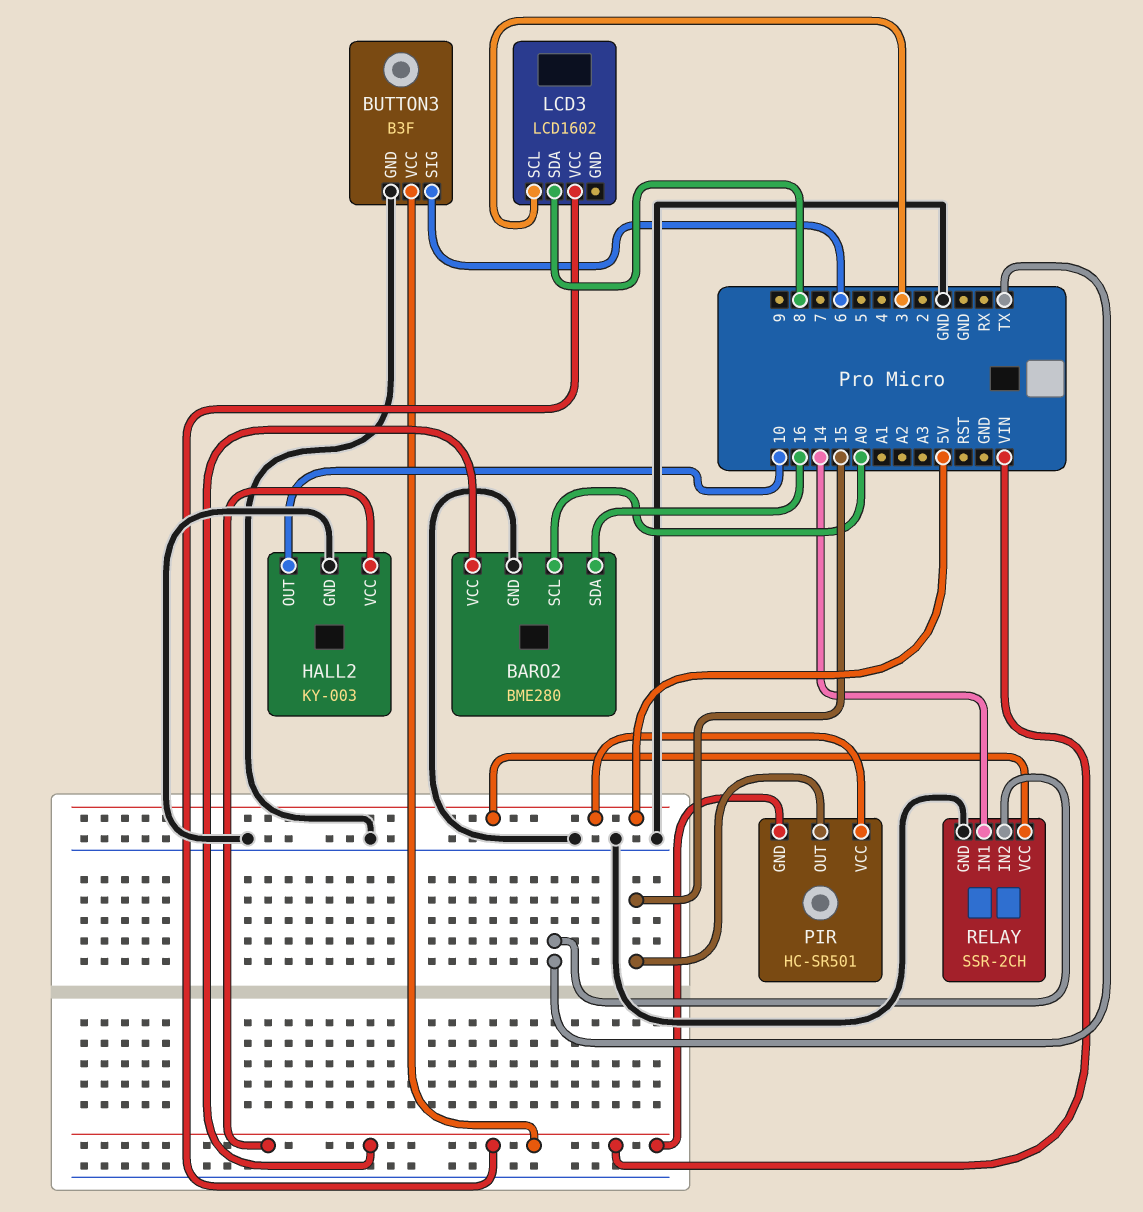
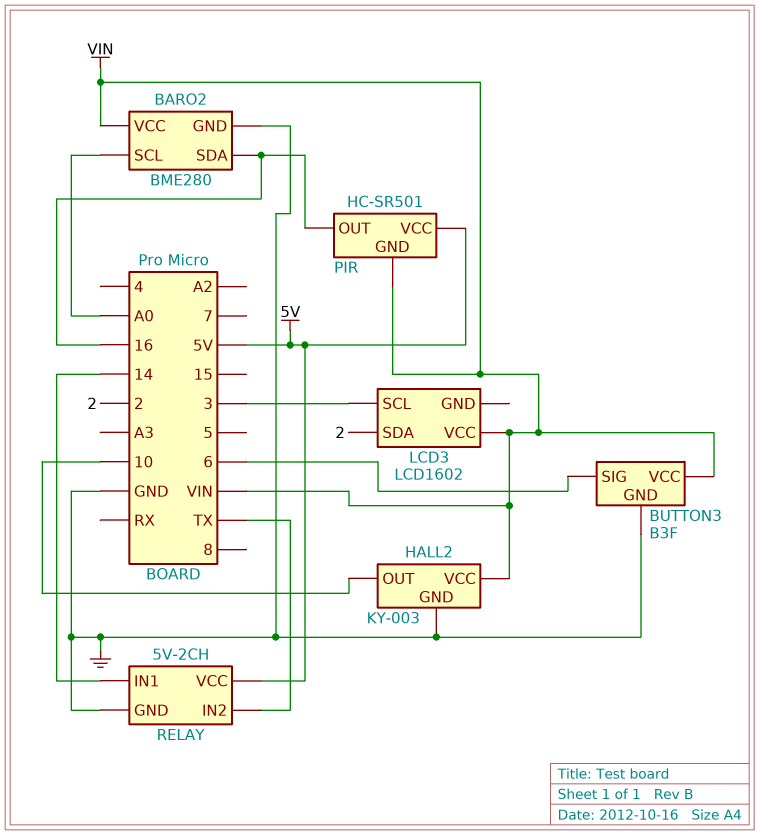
LCD3 pin SDA: 8 -> 2
PIR pin OUT: 15 -> 16
RELAY: SSR-2CH -> 5V-2CH

